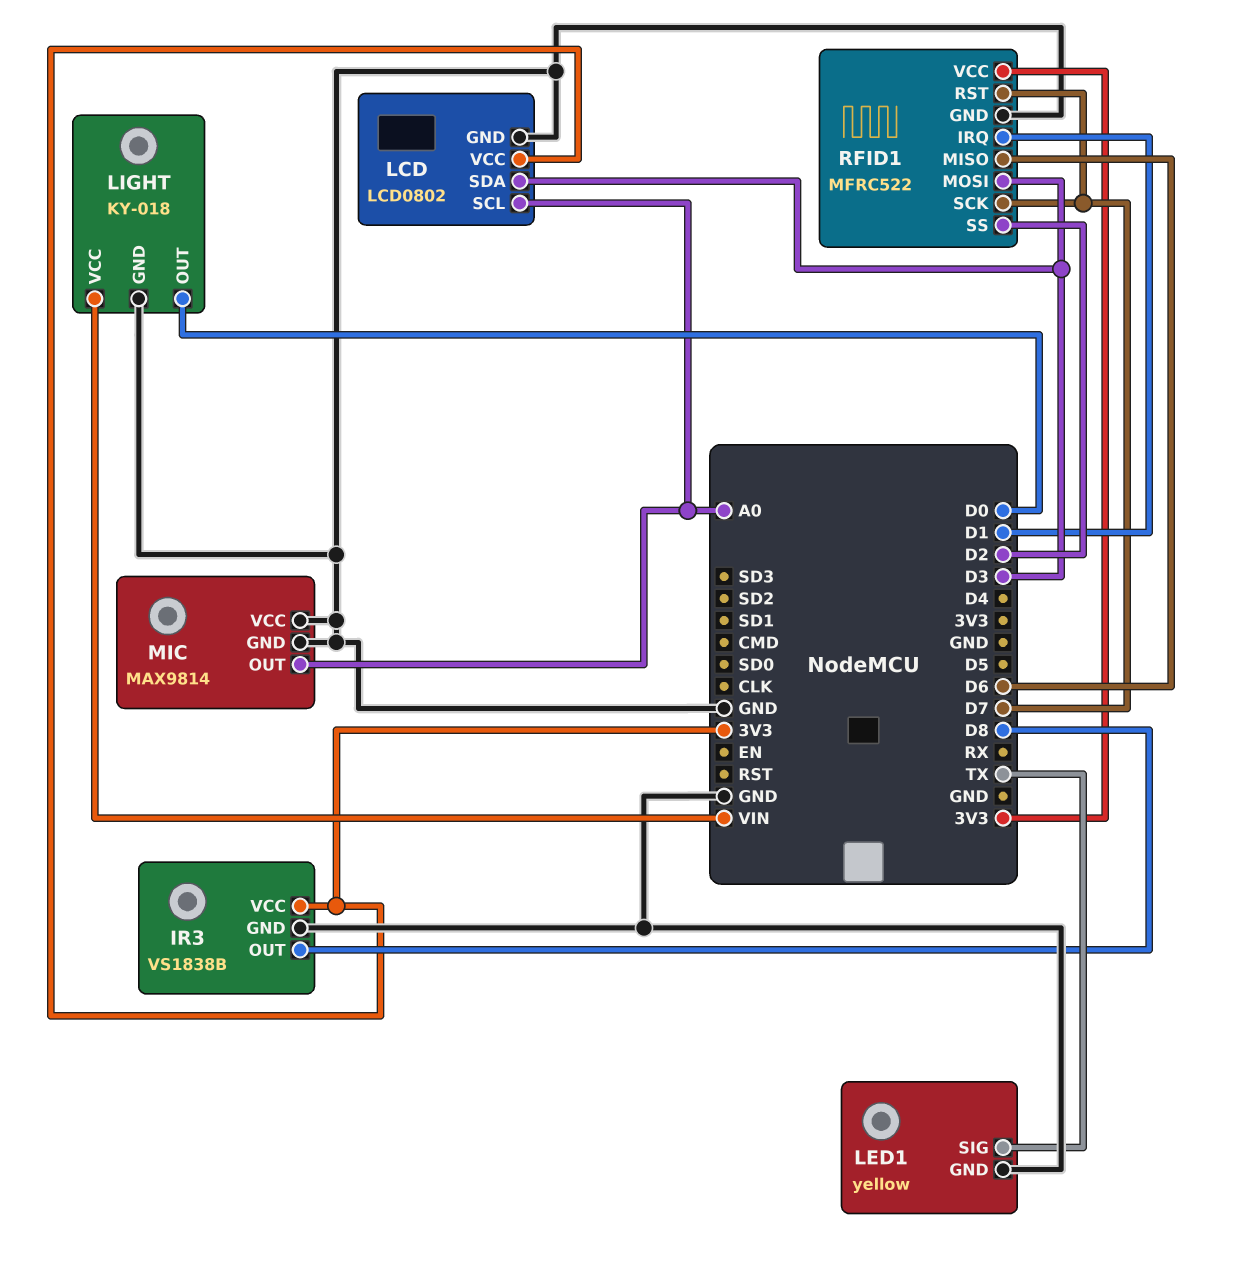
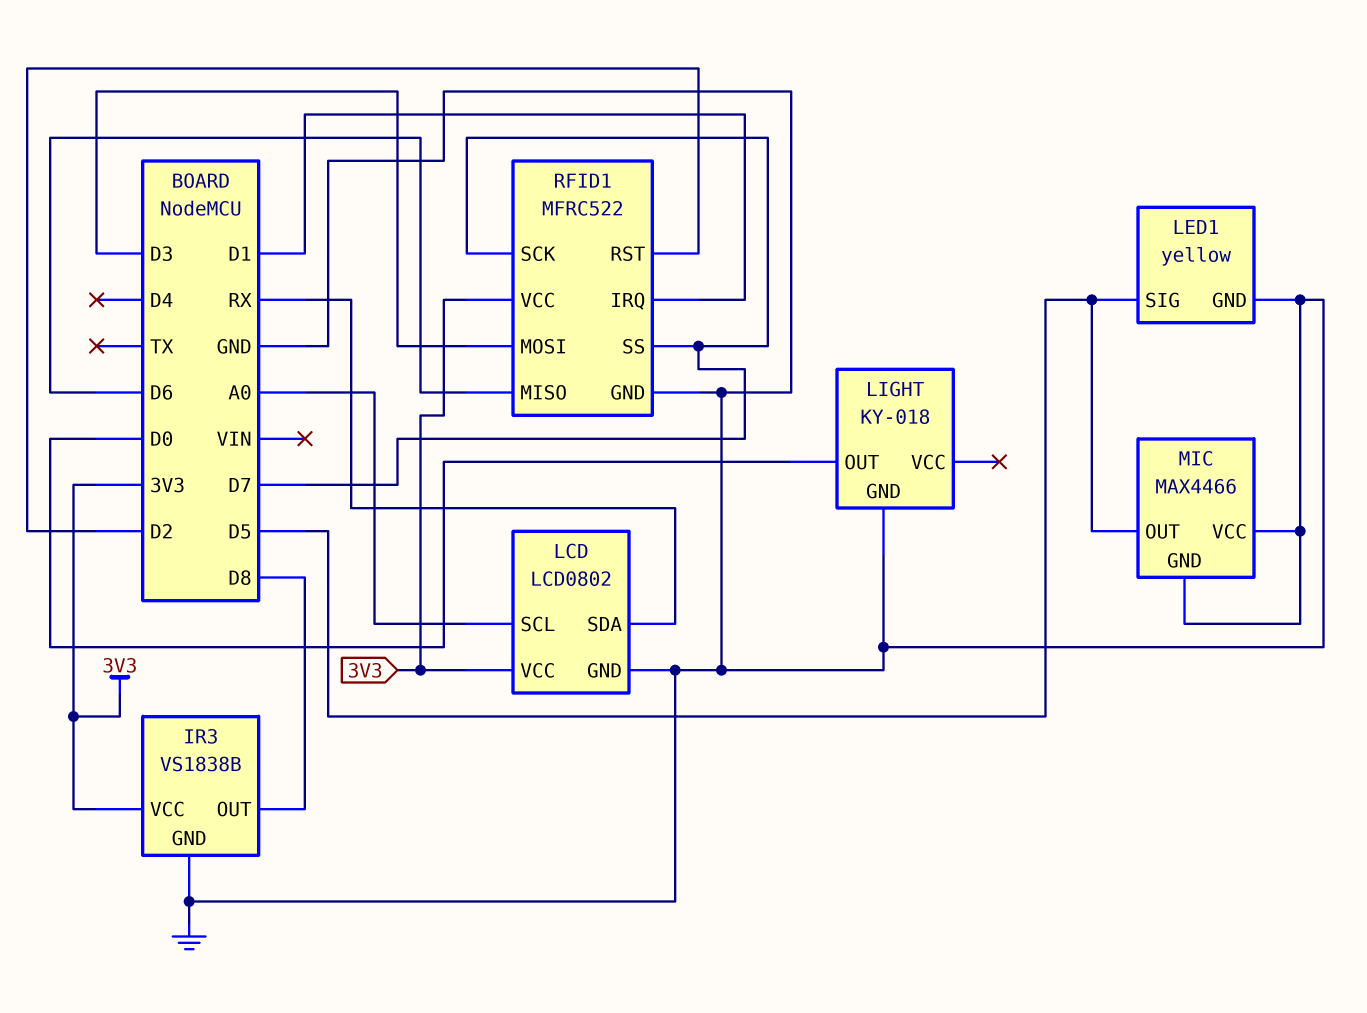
LCD pin SDA: D3 -> RX
LED1 pin SIG: TX -> D5
LIGHT pin VCC: VIN -> none
MIC: MAX9814 -> MAX4466
MIC pin OUT: A0 -> D5
RFID1 pin RST: D7 -> D2
RFID1 pin SS: D2 -> D7

